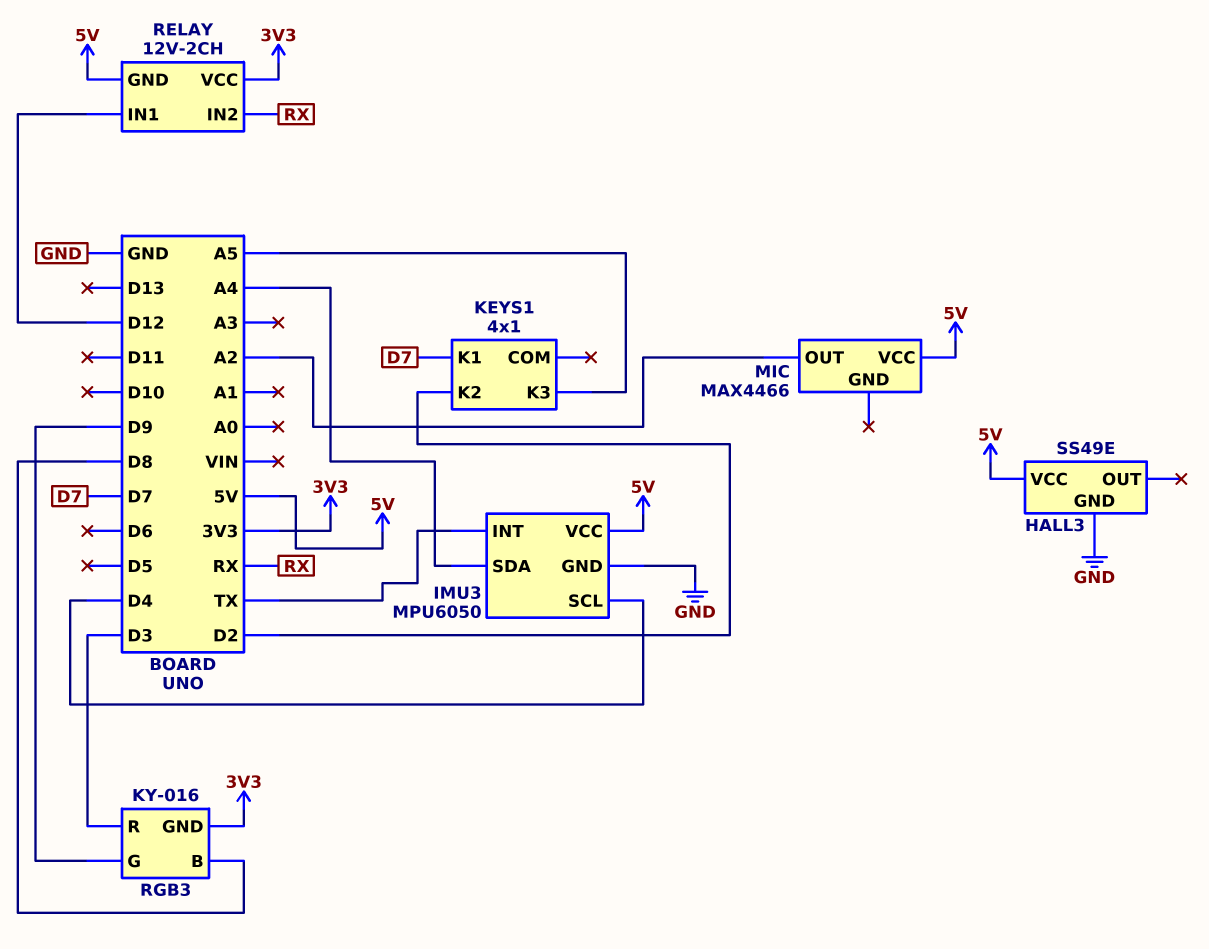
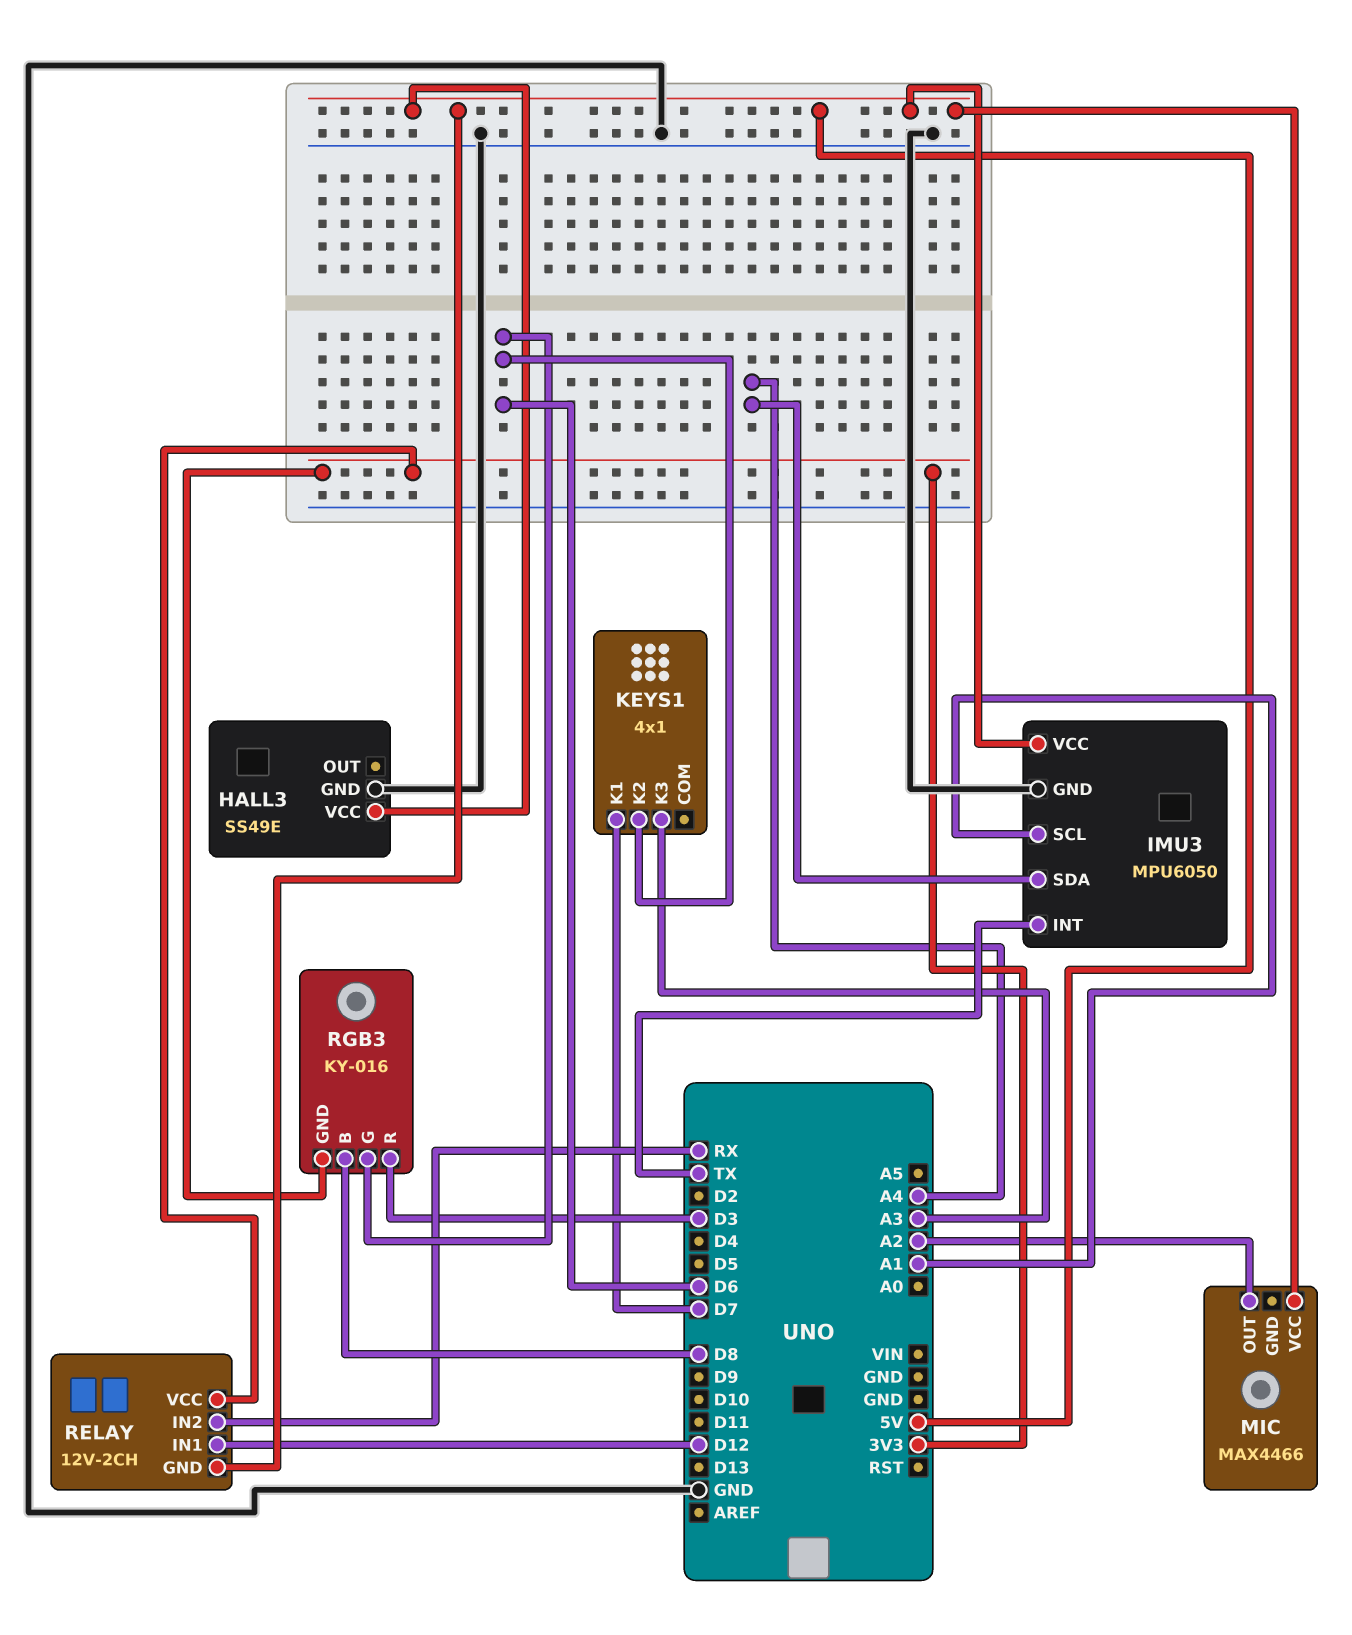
IMU3 pin SCL: D4 -> A1
KEYS1 pin K2: D2 -> D6
KEYS1 pin K3: A5 -> A3
RGB3 pin G: D9 -> D6

